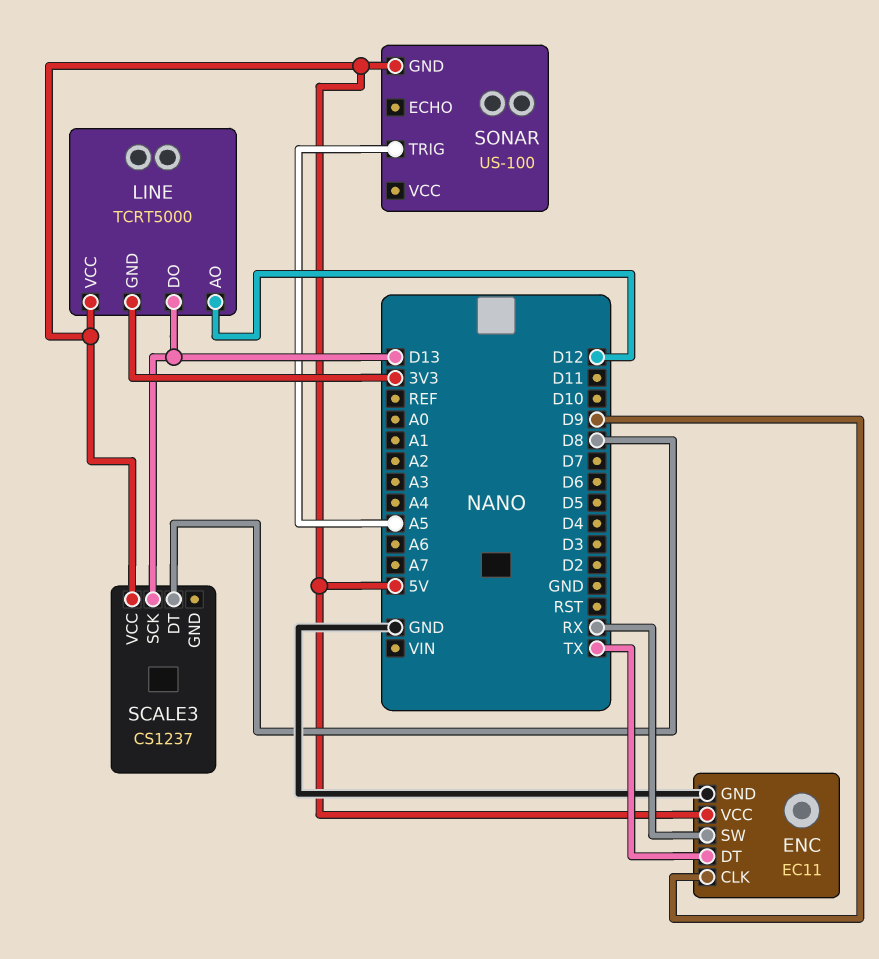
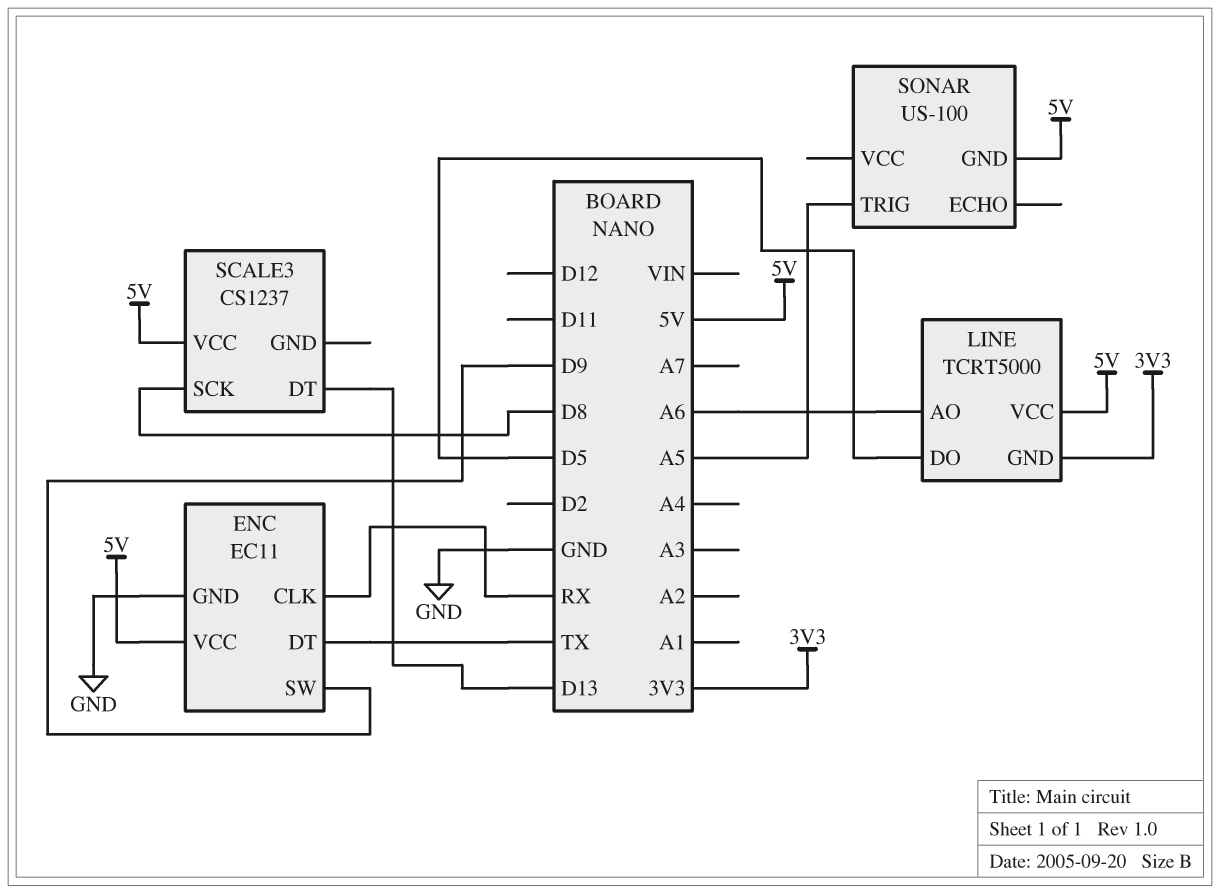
ENC pin CLK: D9 -> RX
ENC pin SW: RX -> D9
LINE pin AO: D12 -> A6
LINE pin DO: D13 -> D5
SCALE3 pin DT: D8 -> D13
SCALE3 pin SCK: D13 -> D8

